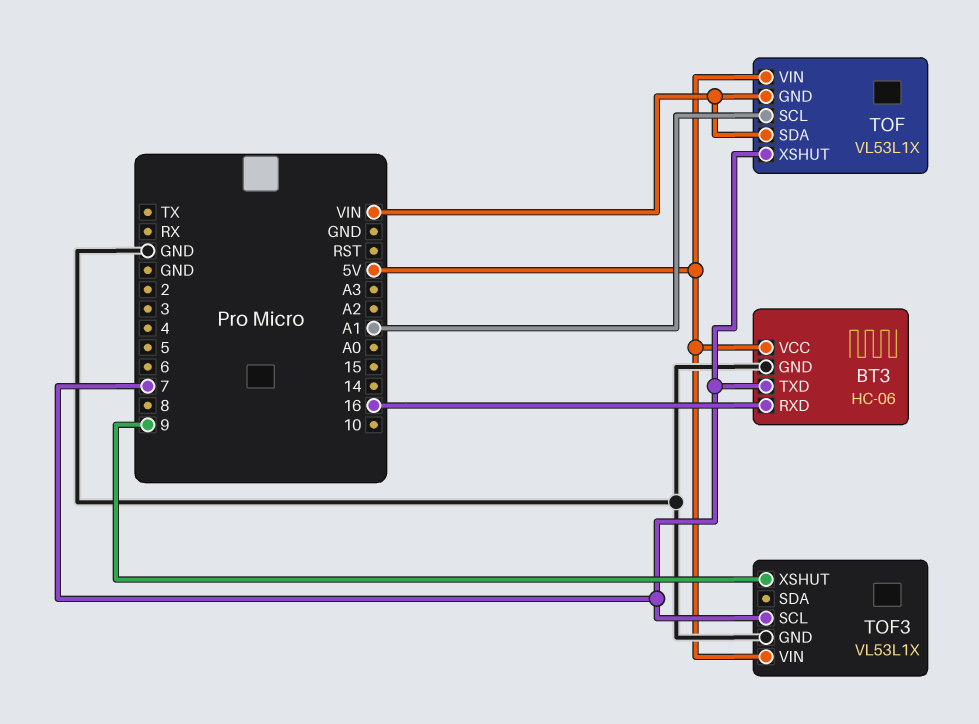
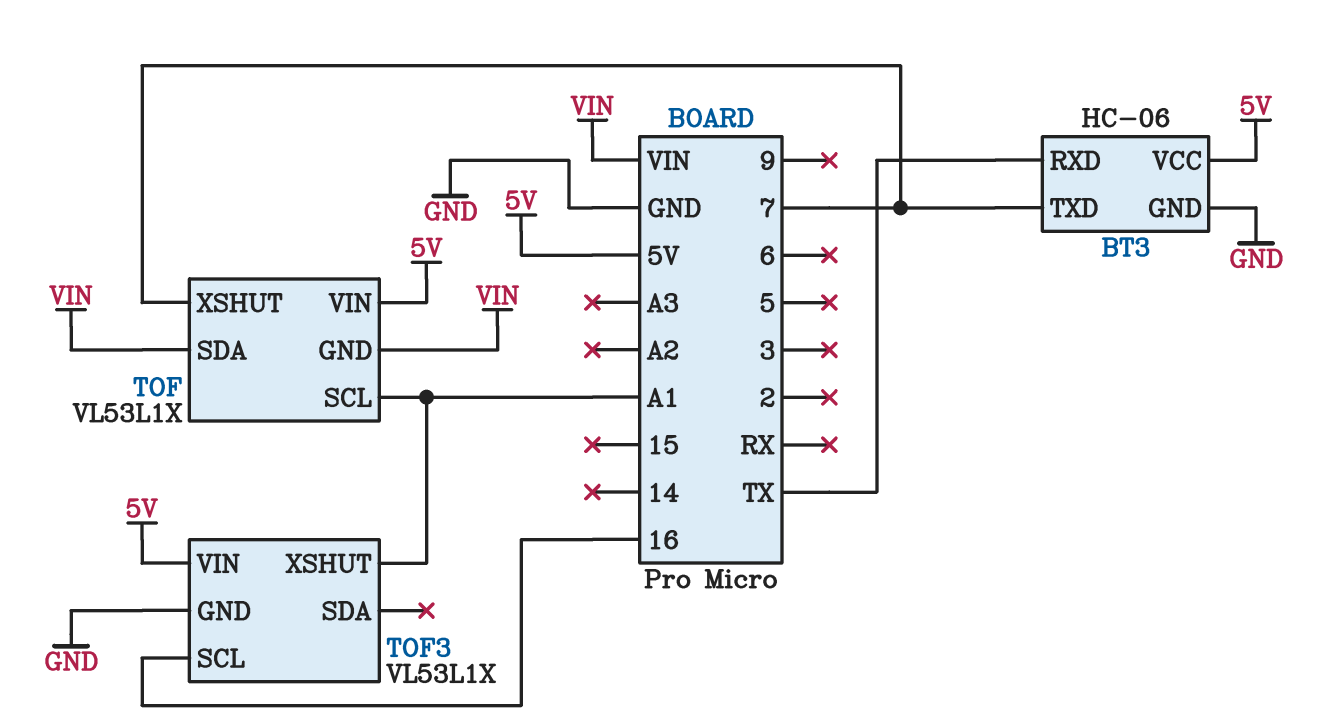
BT3 pin RXD: 16 -> TX
TOF3 pin SCL: 7 -> 16
TOF3 pin XSHUT: 9 -> A1

